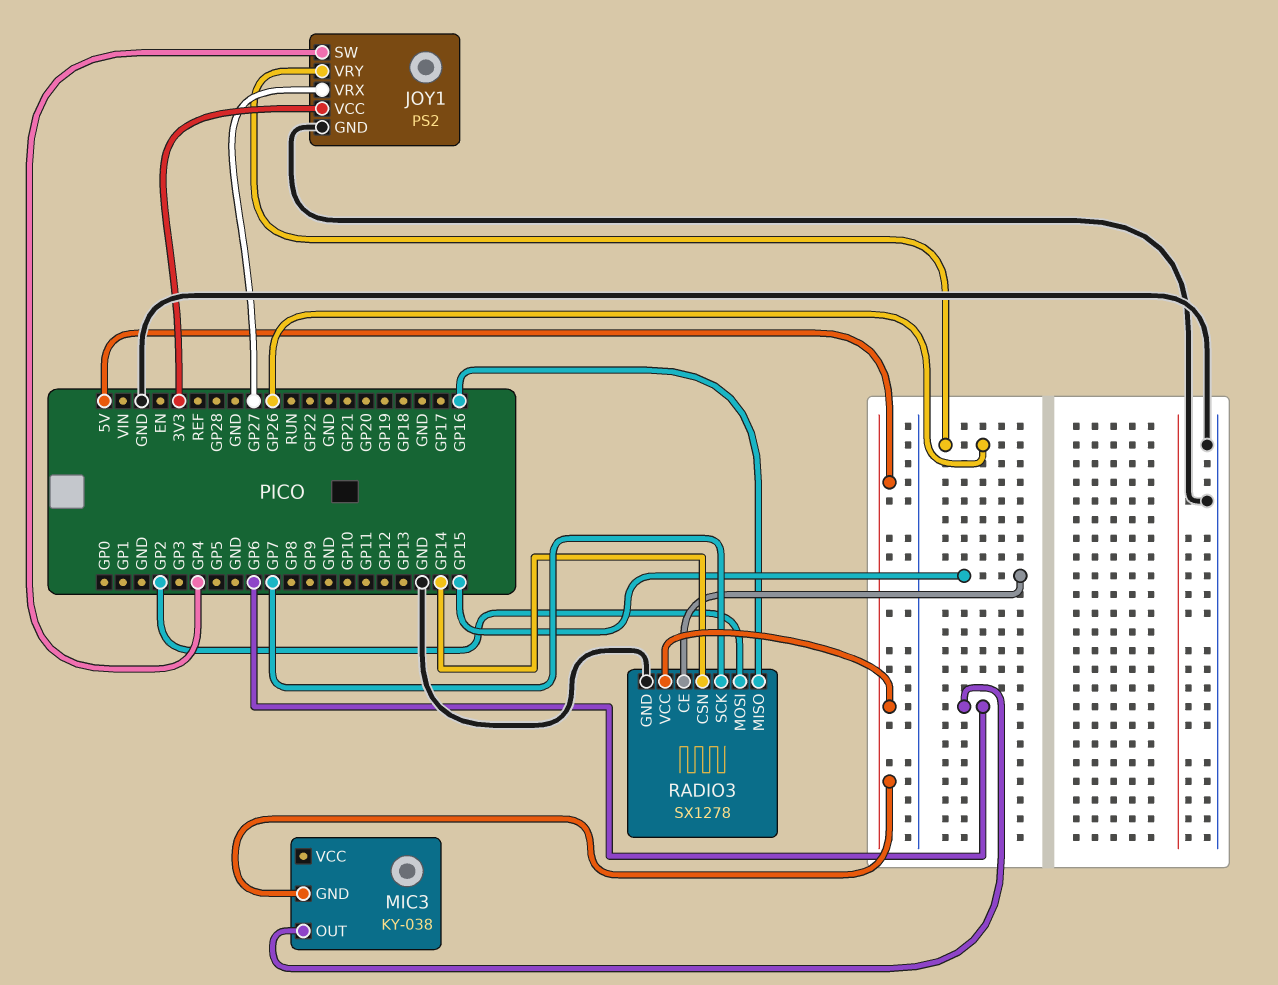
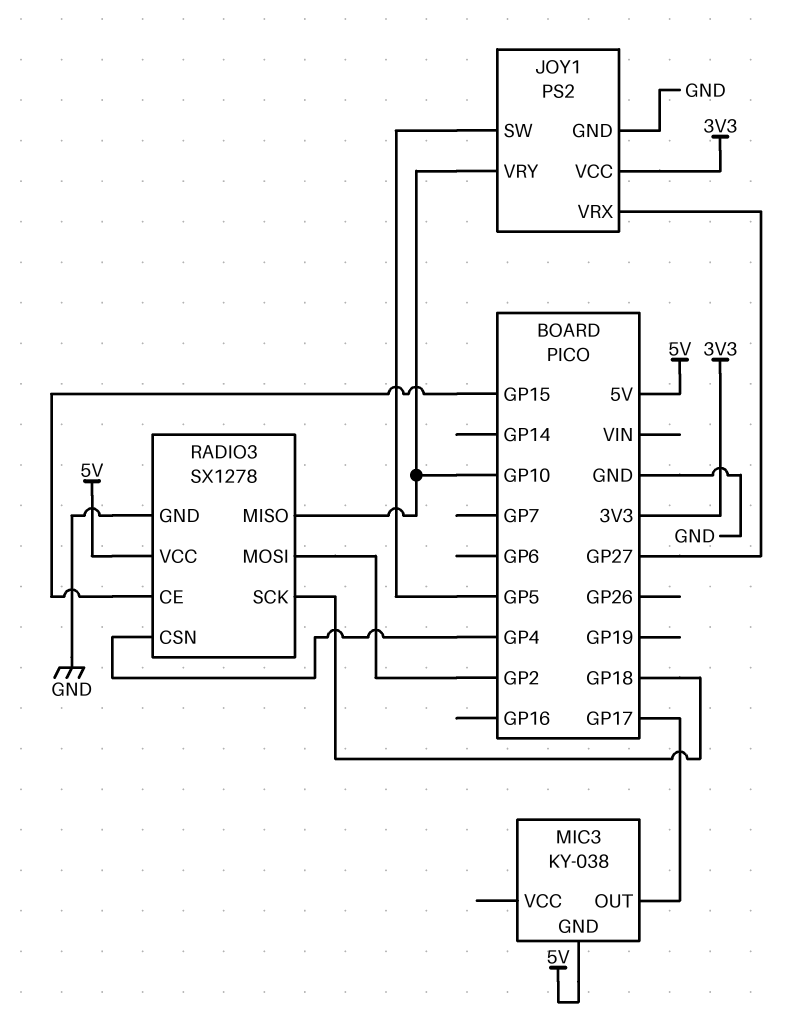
JOY1 pin SW: GP4 -> GP5
JOY1 pin VRY: GP26 -> GP10
MIC3 pin OUT: GP6 -> GP17
RADIO3 pin CSN: GP14 -> GP4
RADIO3 pin MISO: GP16 -> GP10
RADIO3 pin SCK: GP7 -> GP18

